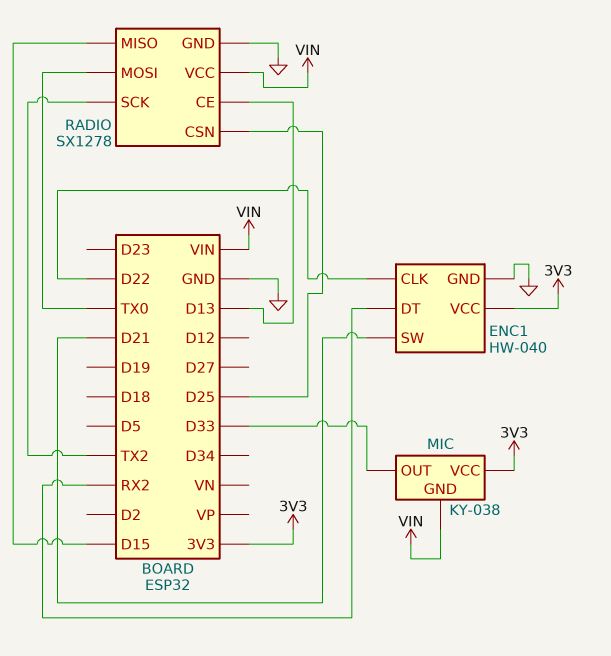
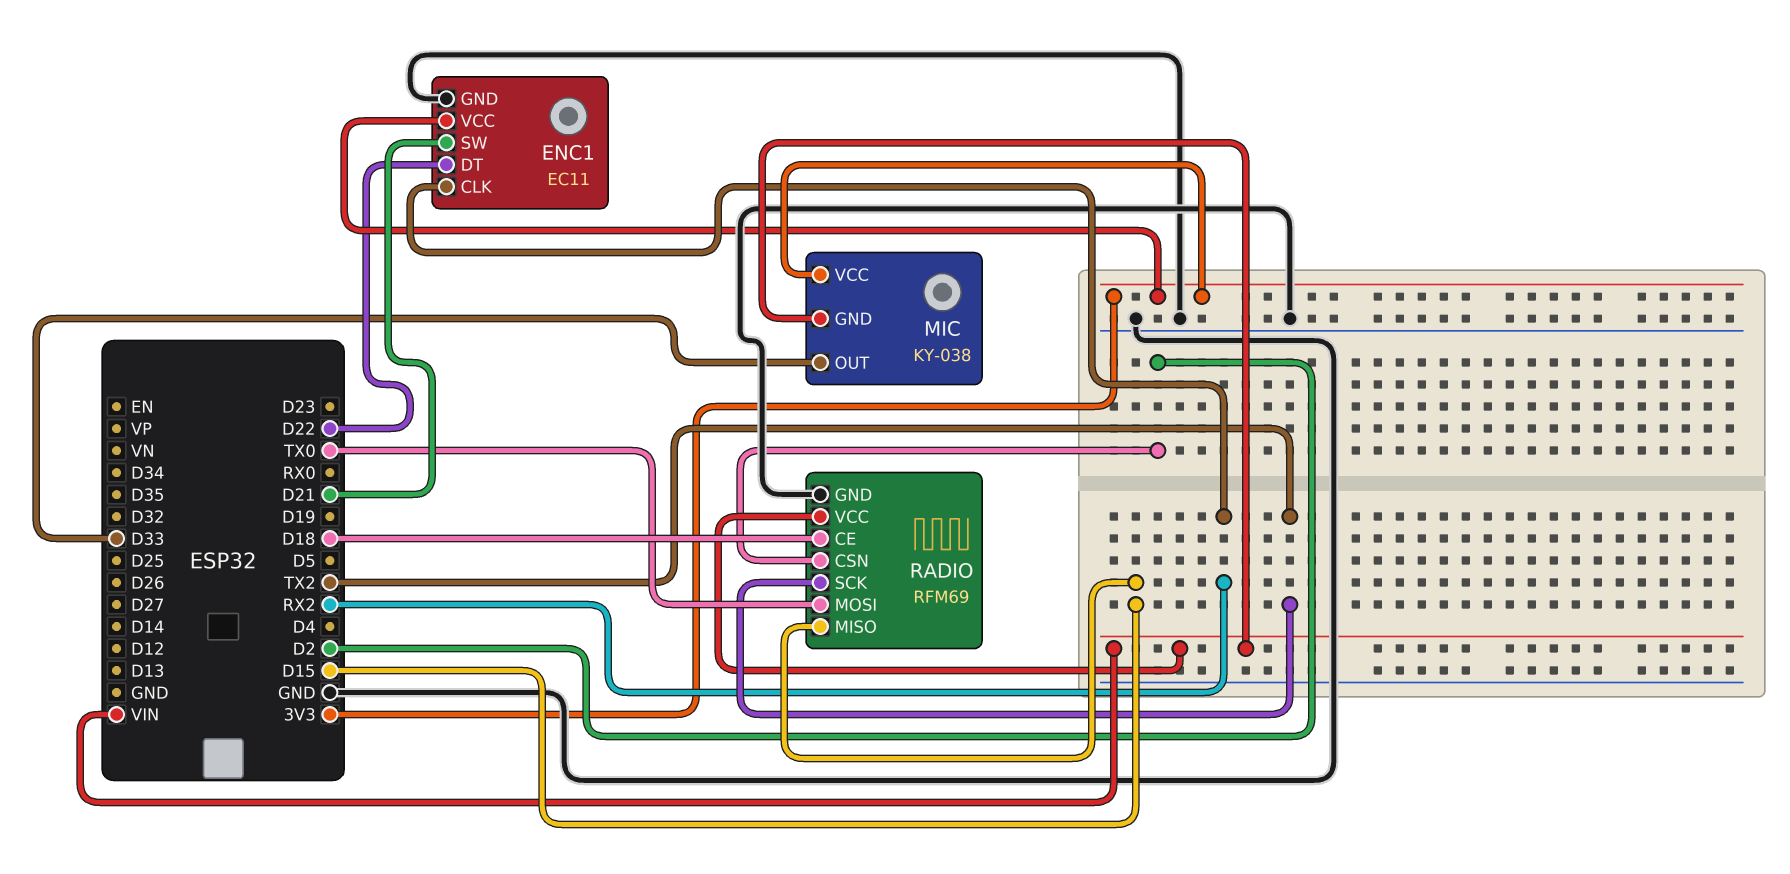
ENC1: HW-040 -> EC11
ENC1 pin CLK: D22 -> RX2
ENC1 pin DT: RX2 -> D22
RADIO: SX1278 -> RFM69
RADIO pin CE: D13 -> D18
RADIO pin CSN: D25 -> D2

